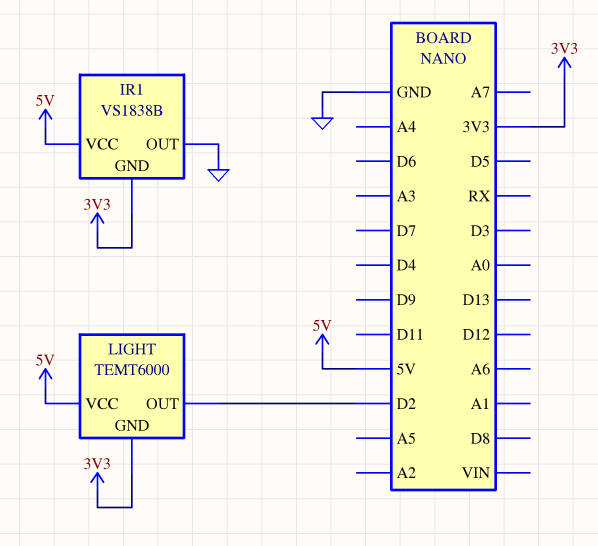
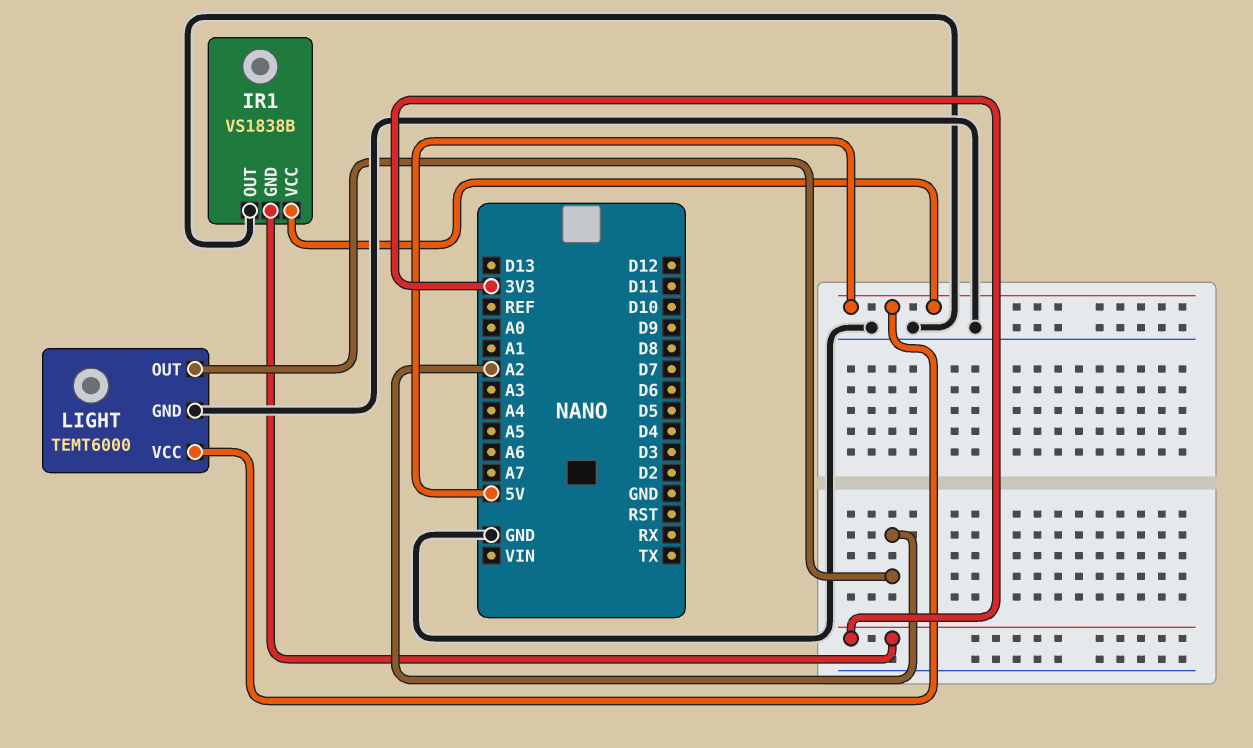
LIGHT pin GND: 3V3 -> GND
LIGHT pin OUT: D2 -> A2

